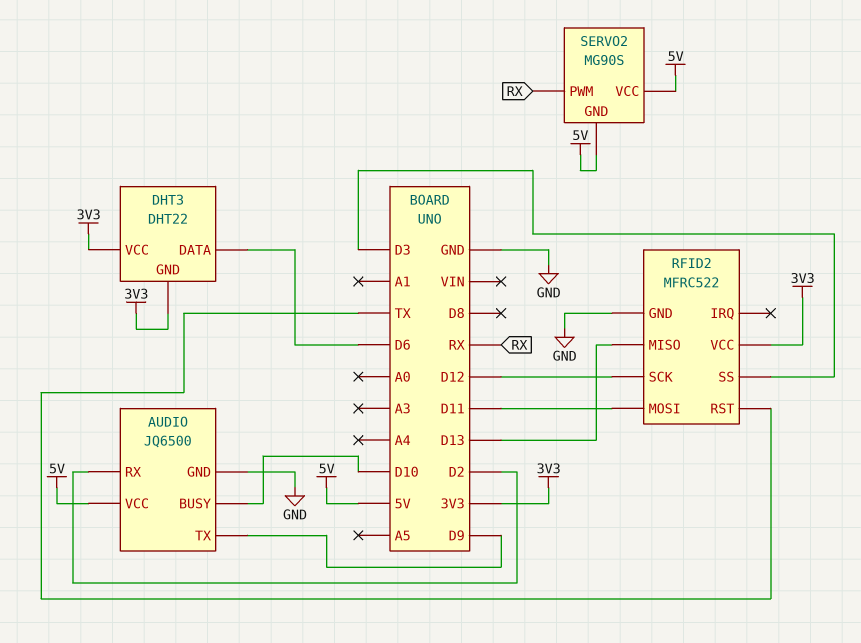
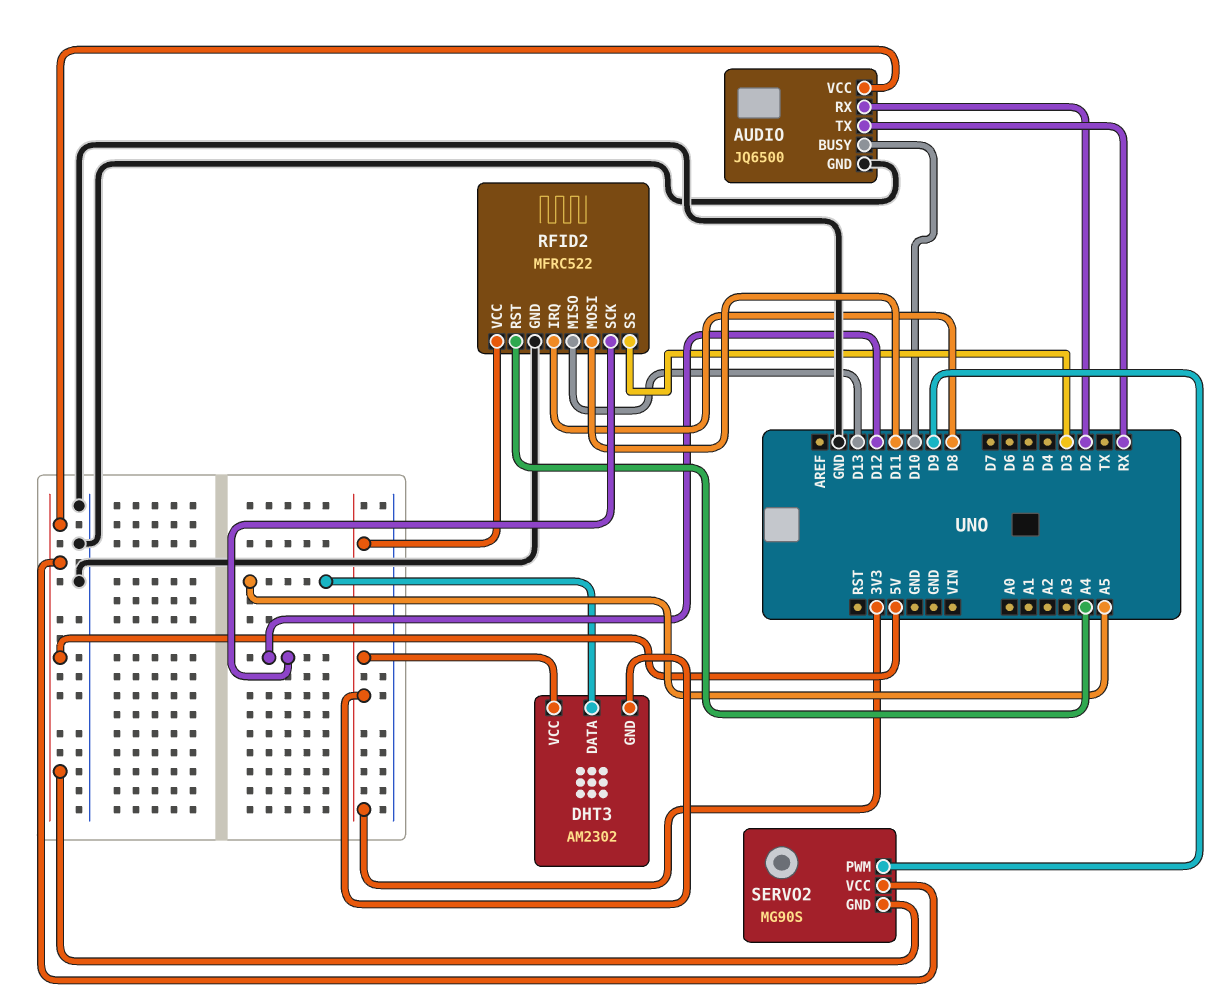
AUDIO pin TX: D9 -> RX
DHT3: DHT22 -> AM2302
DHT3 pin DATA: D6 -> A5
RFID2 pin IRQ: none -> D8
RFID2 pin RST: TX -> A4
SERVO2 pin PWM: RX -> D9

